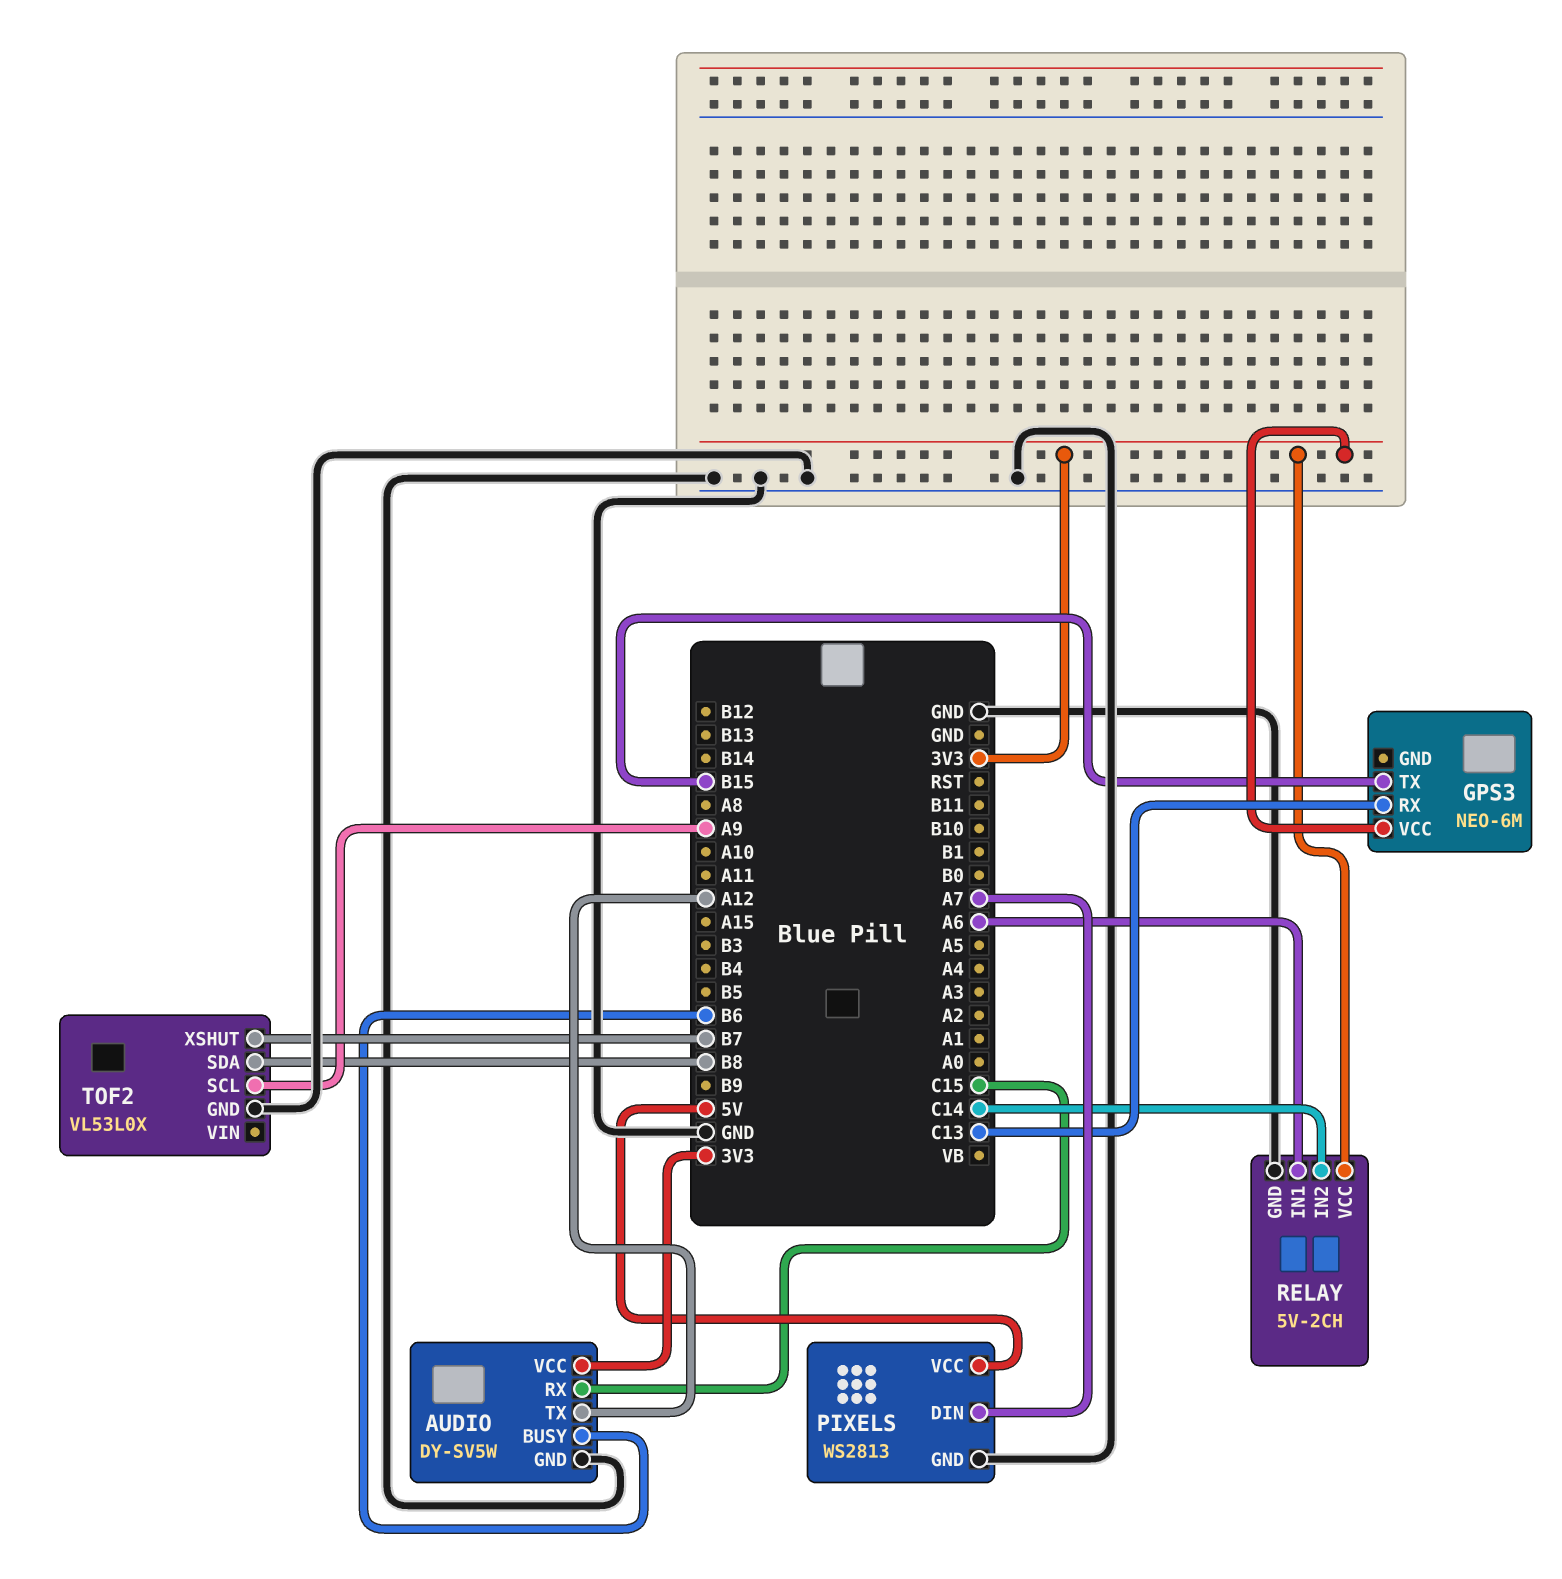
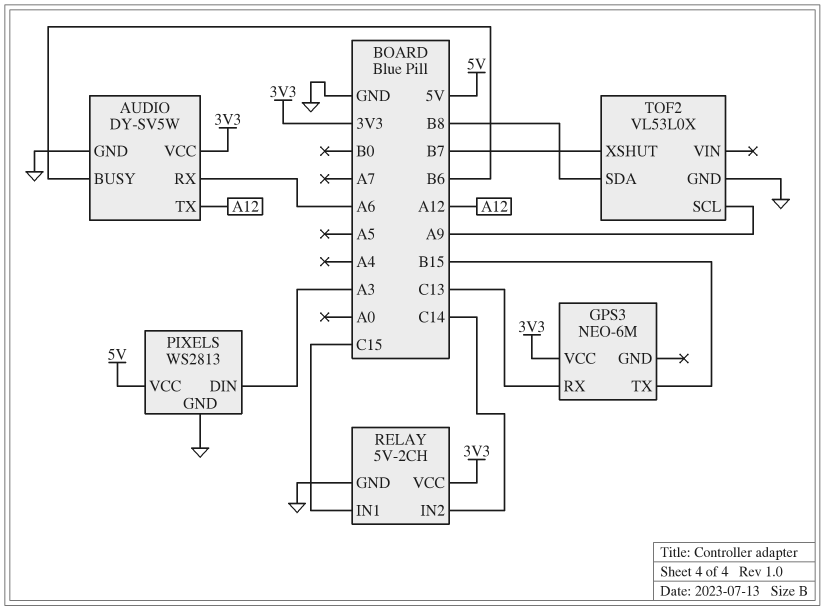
AUDIO pin RX: C15 -> A6
PIXELS pin DIN: A7 -> A3
RELAY pin IN1: A6 -> C15

